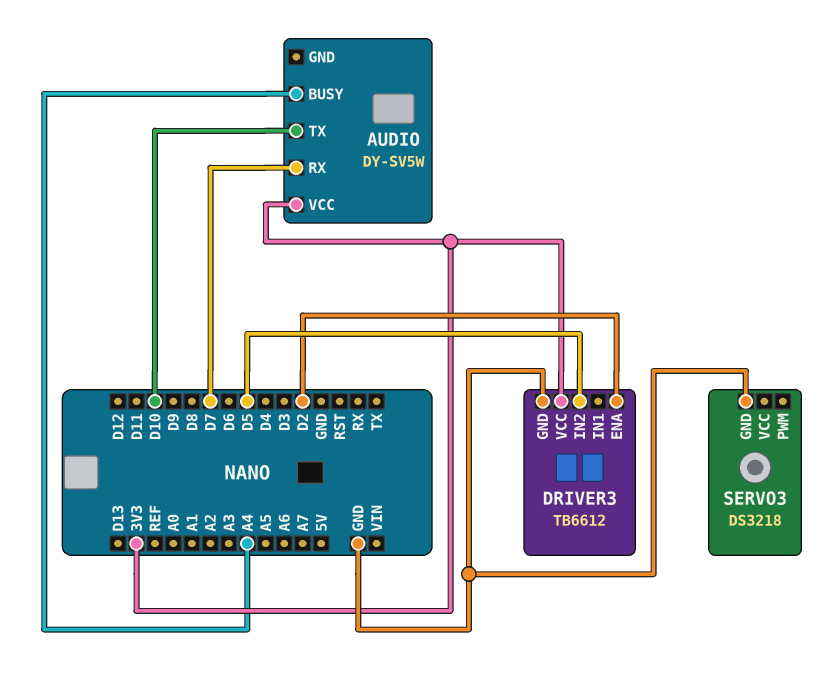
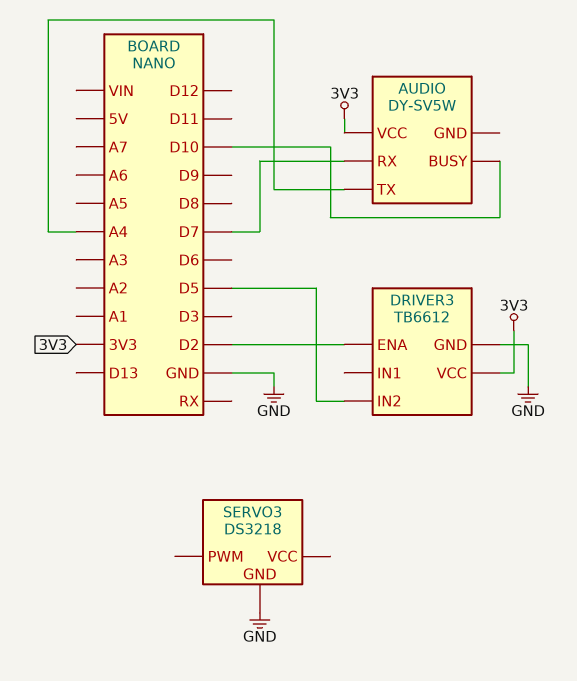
AUDIO pin BUSY: A4 -> D10
AUDIO pin TX: D10 -> A4

